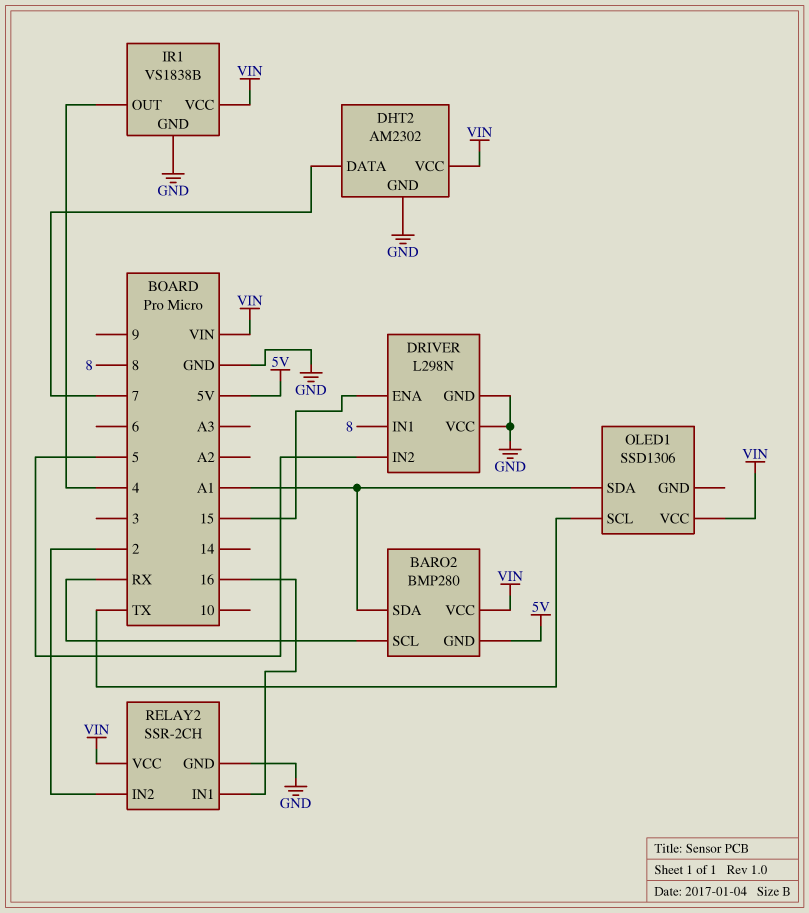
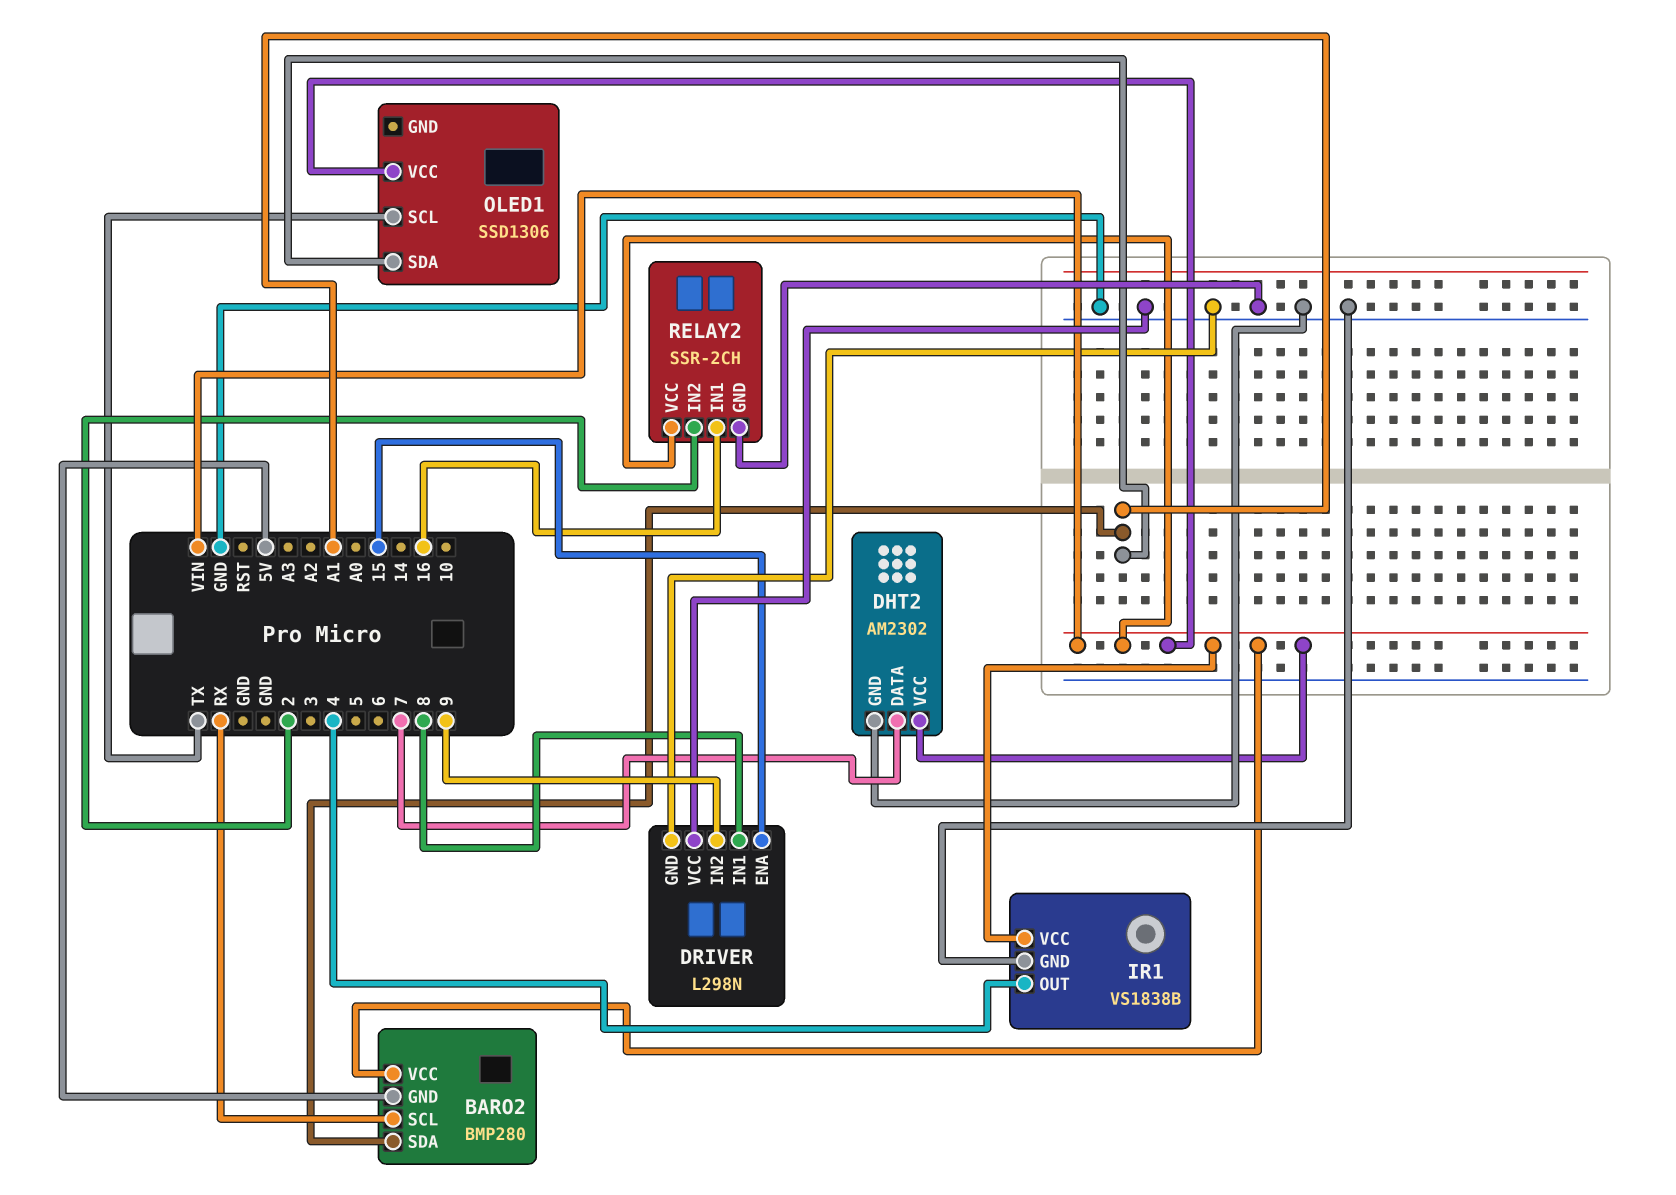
DRIVER pin IN2: 5 -> 9

